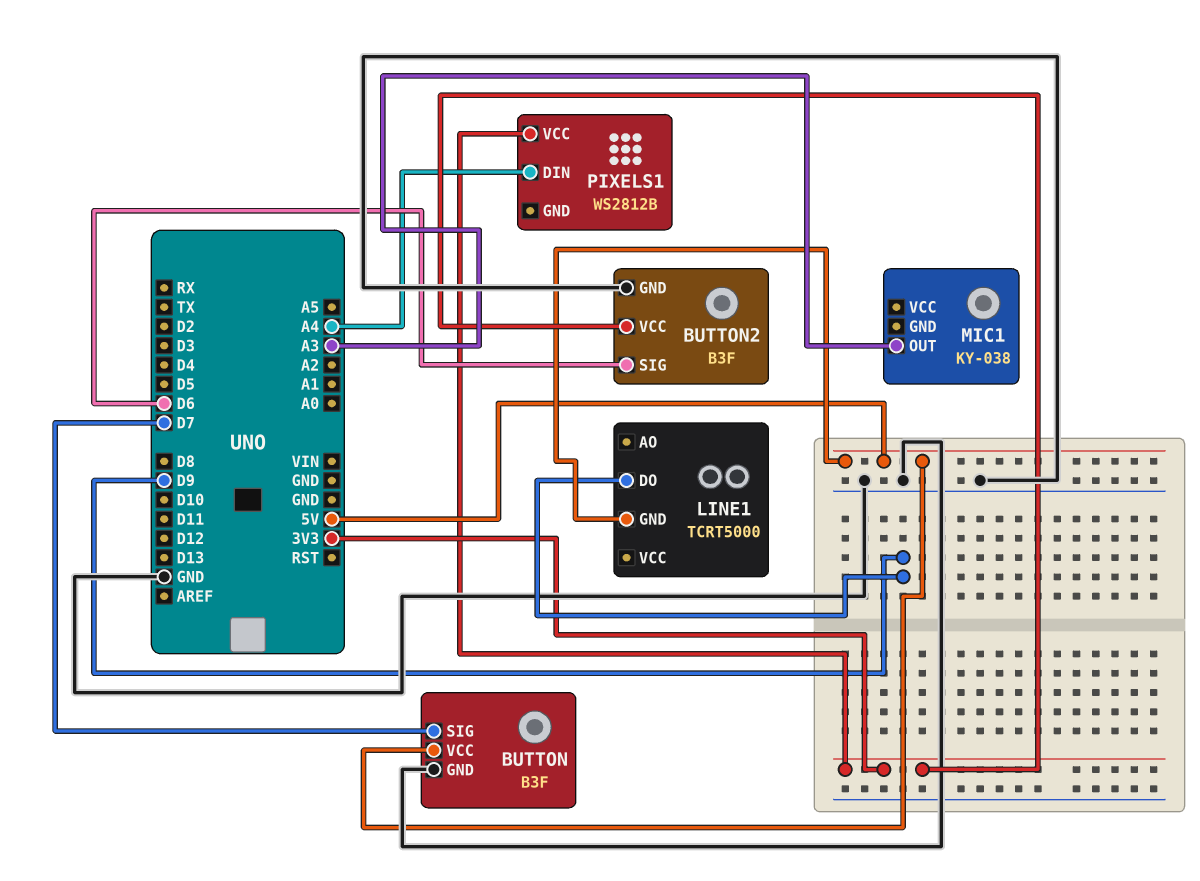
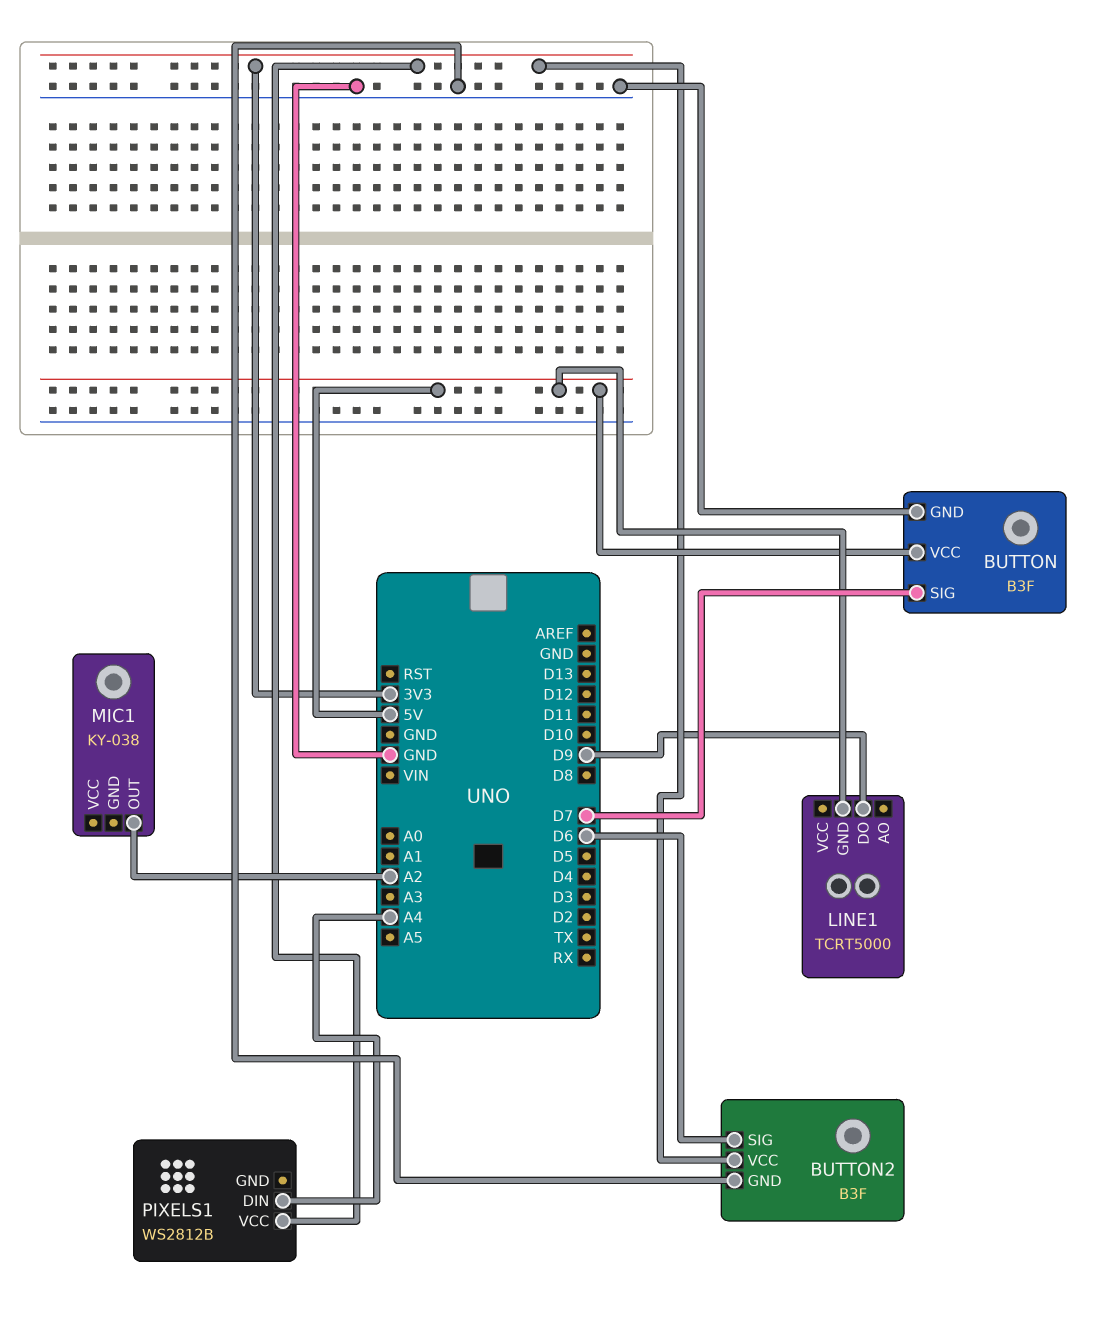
MIC1 pin OUT: A3 -> A2

